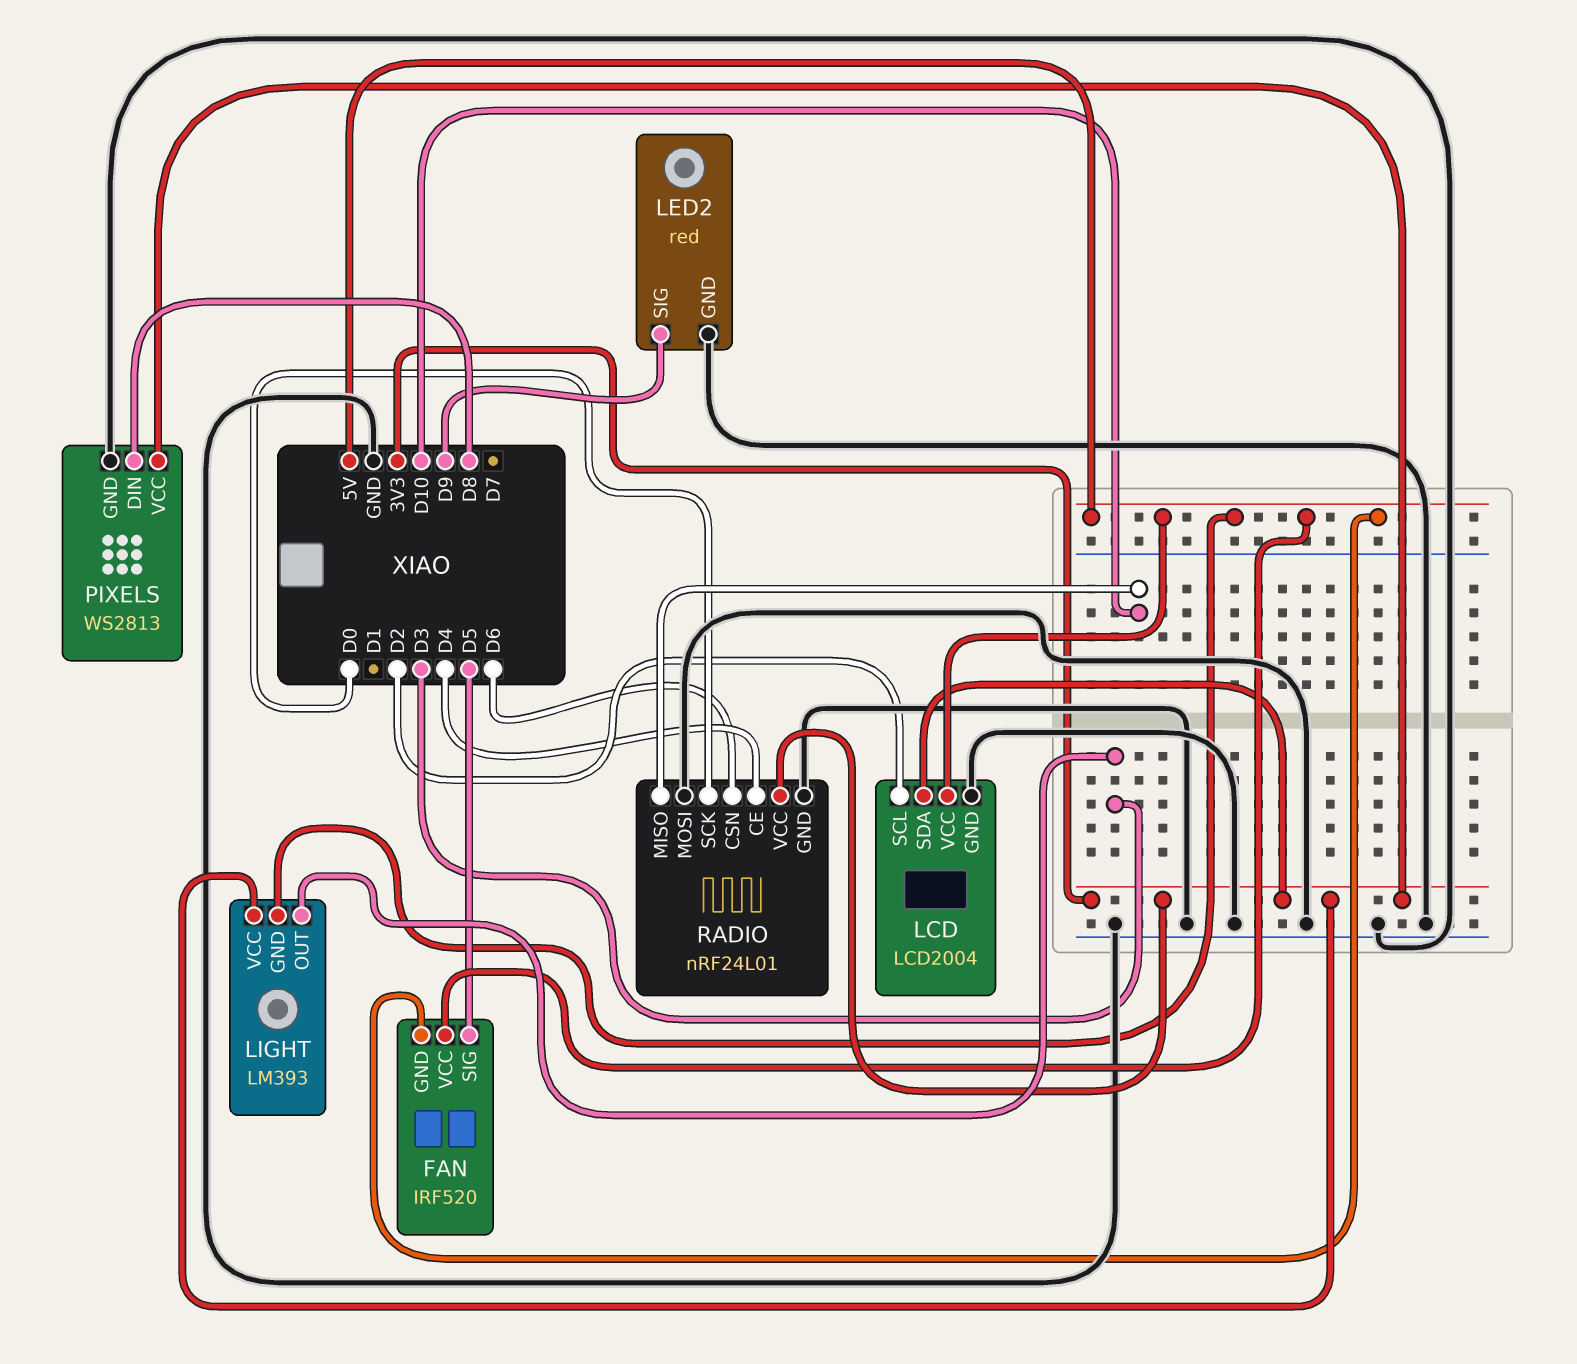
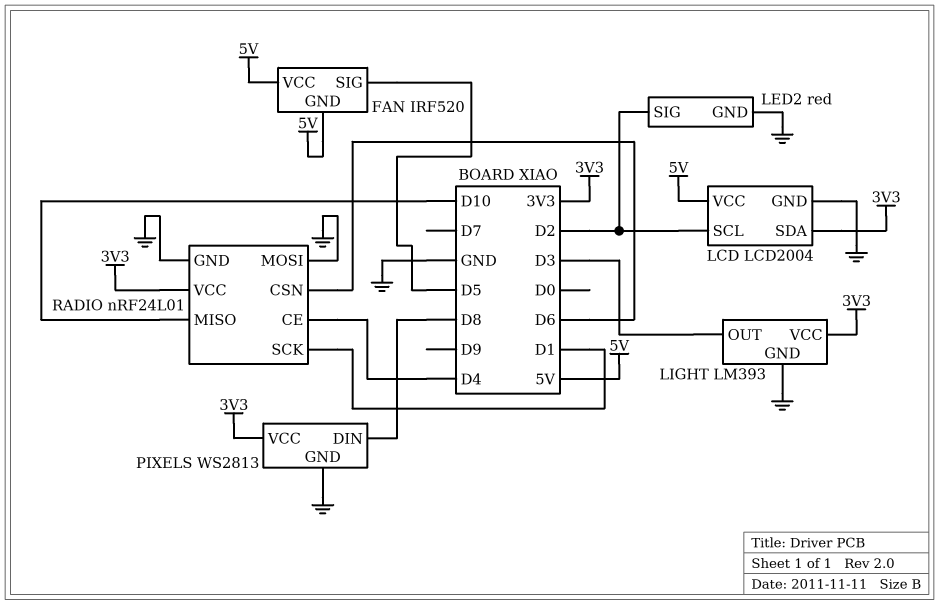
LED2 pin SIG: D9 -> D2
LIGHT pin GND: 5V -> GND
RADIO pin SCK: D0 -> D1

